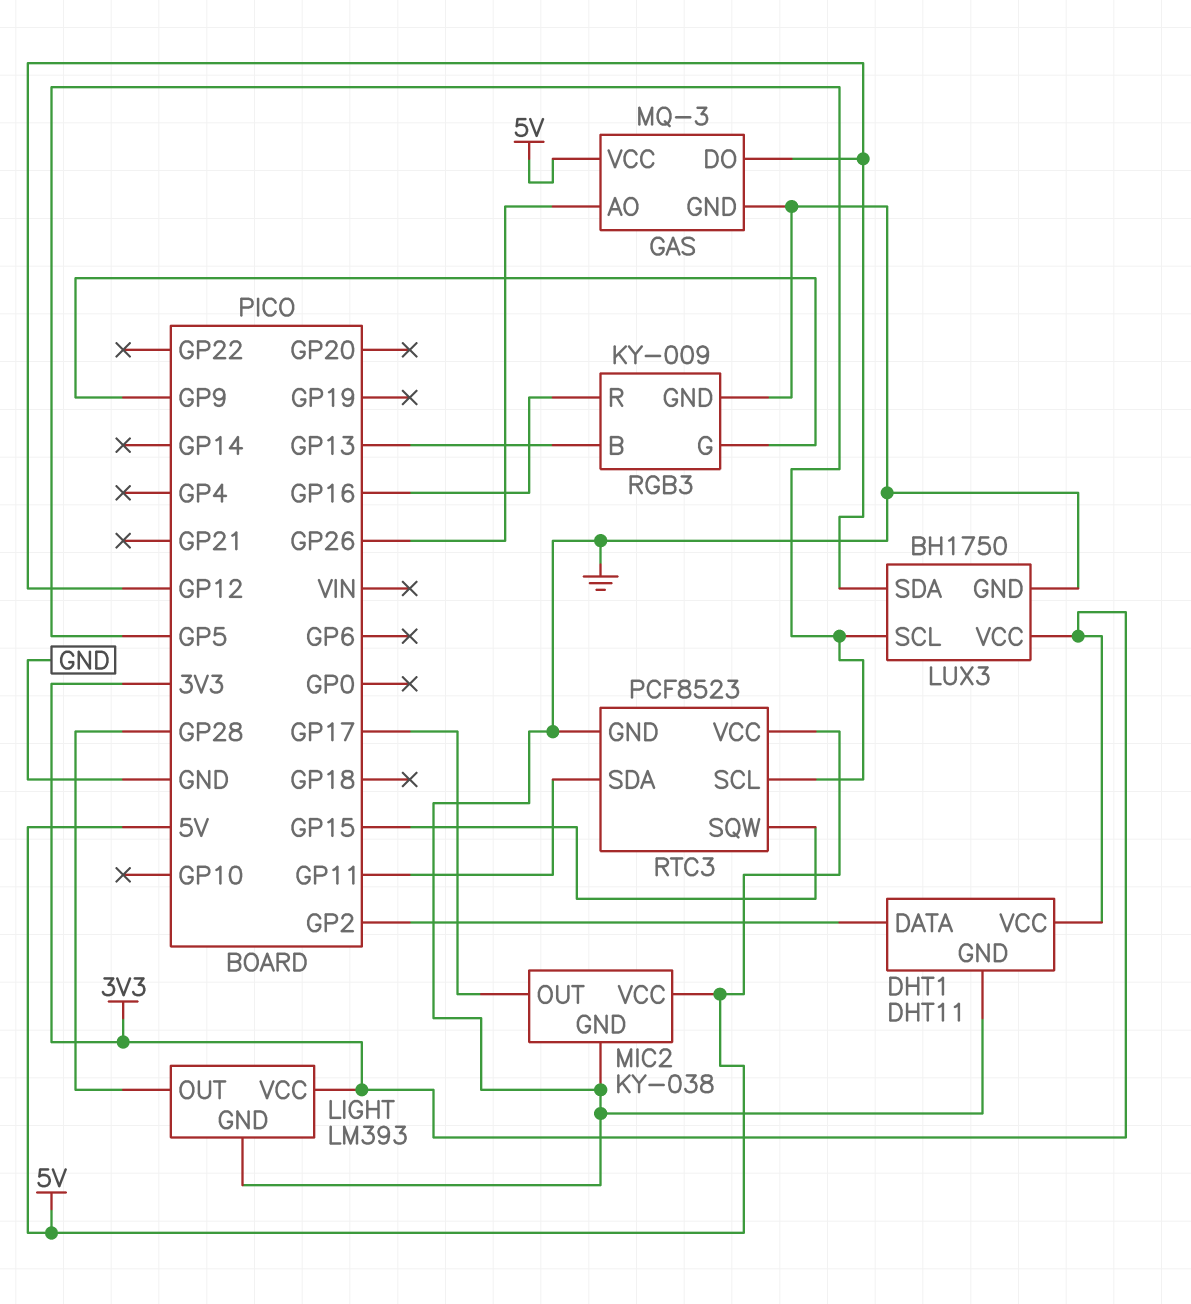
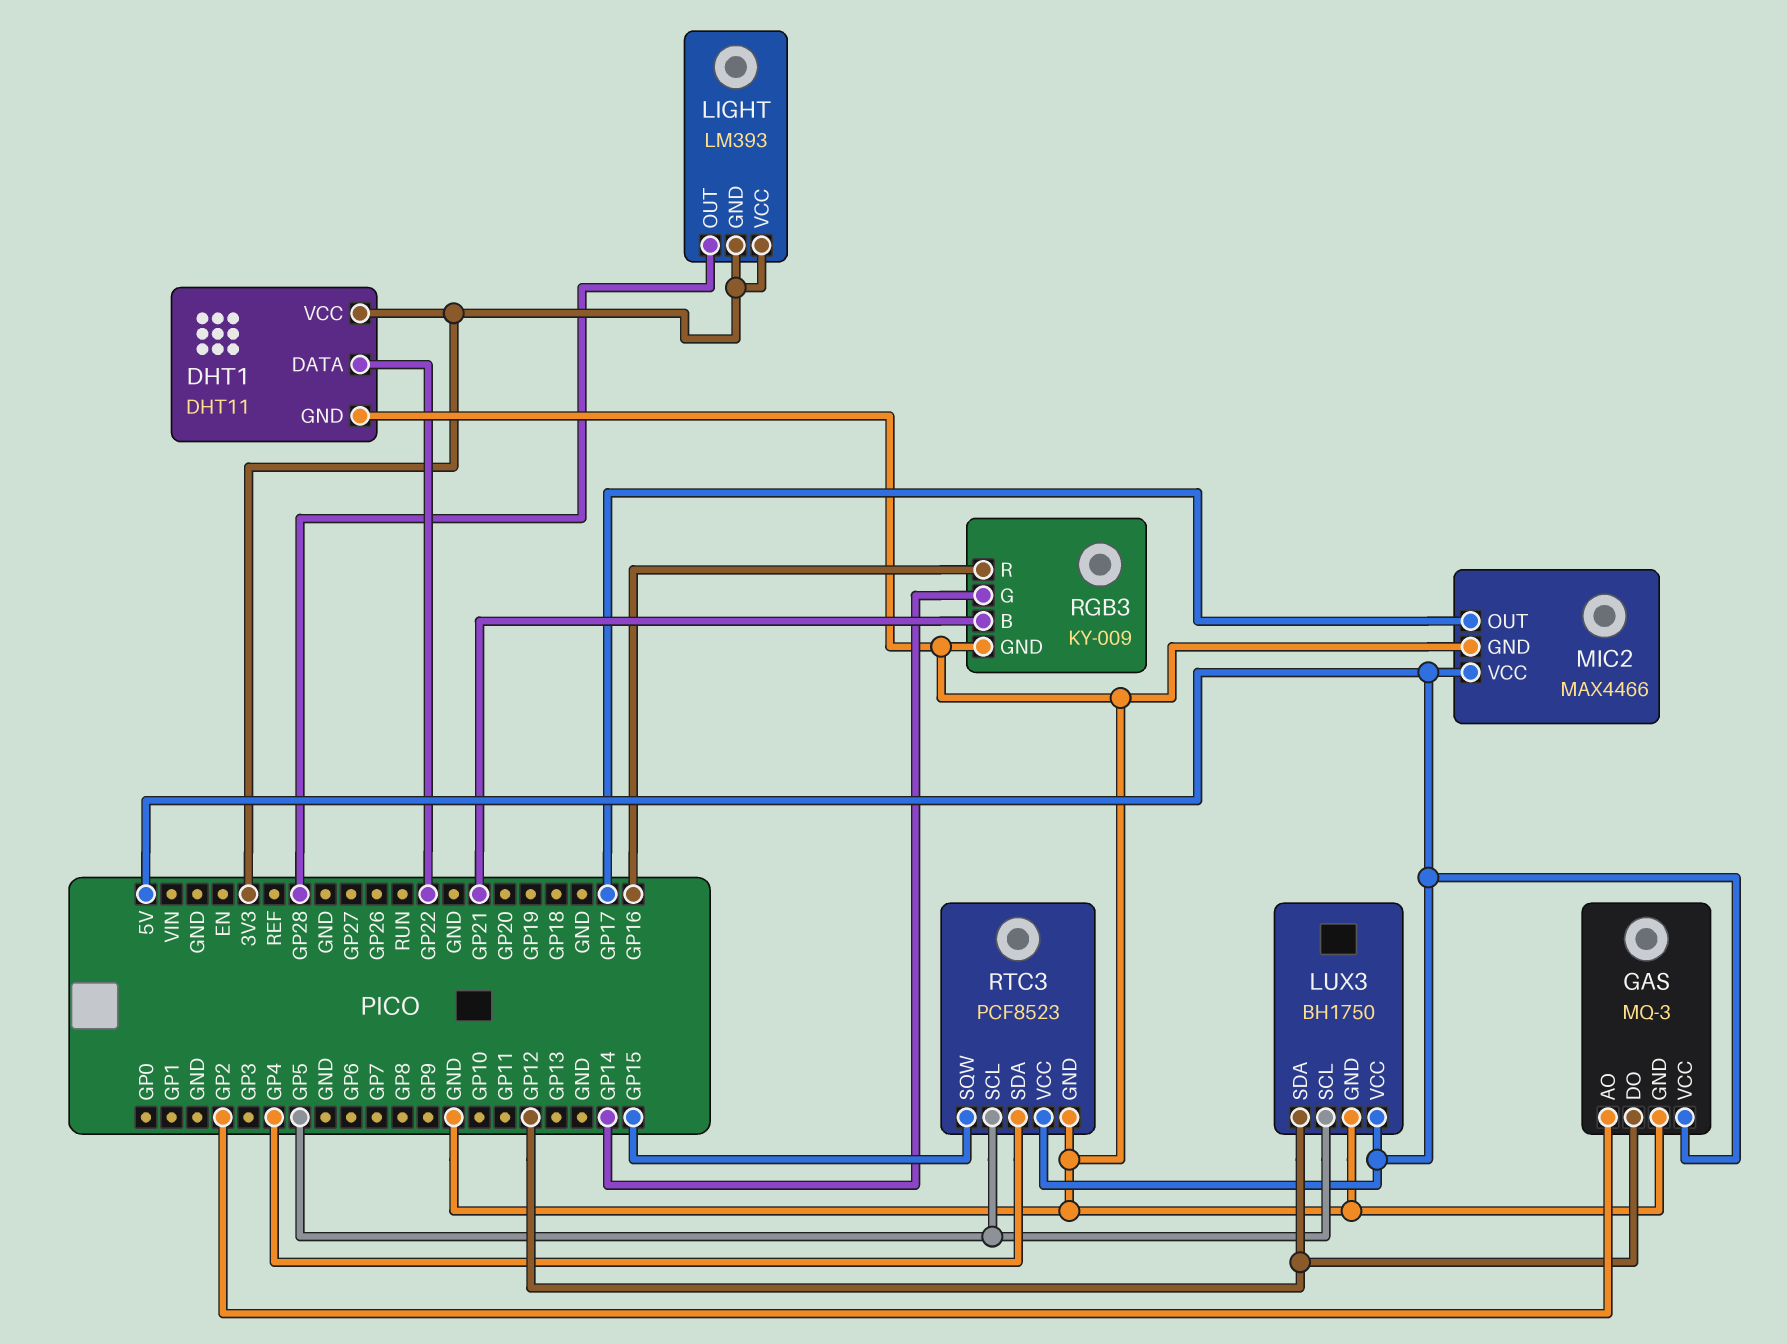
DHT1 pin DATA: GP2 -> GP22
GAS pin AO: GP26 -> GP2
LIGHT pin GND: GND -> 3V3
LUX3 pin VCC: 3V3 -> 5V
MIC2: KY-038 -> MAX4466
RGB3 pin B: GP13 -> GP21
RGB3 pin G: GP9 -> GP14
RTC3 pin SDA: GP11 -> GP4

